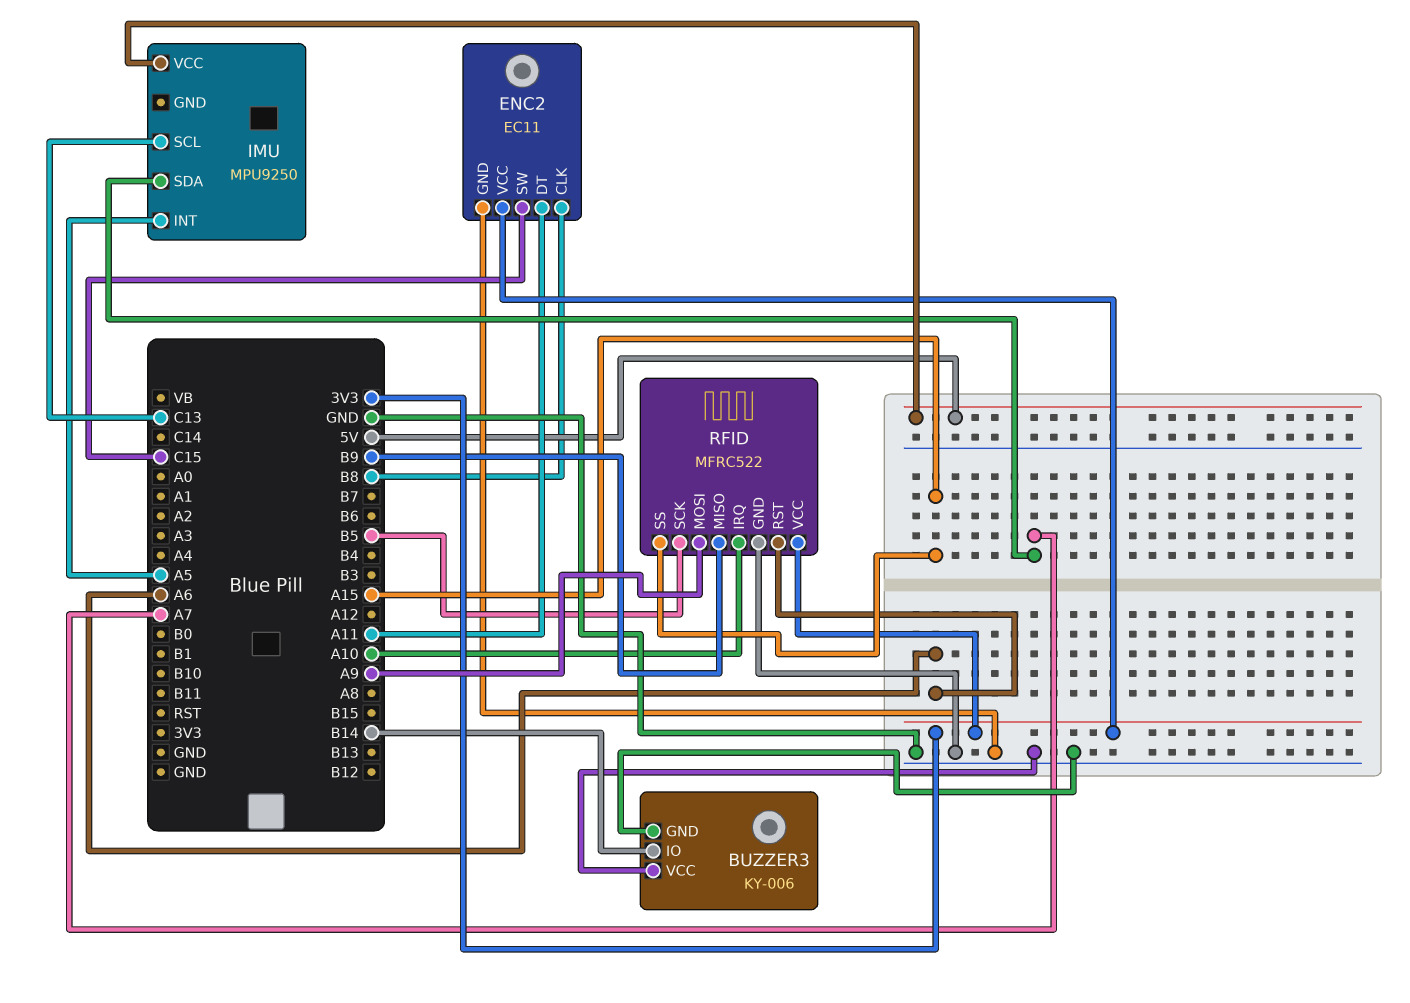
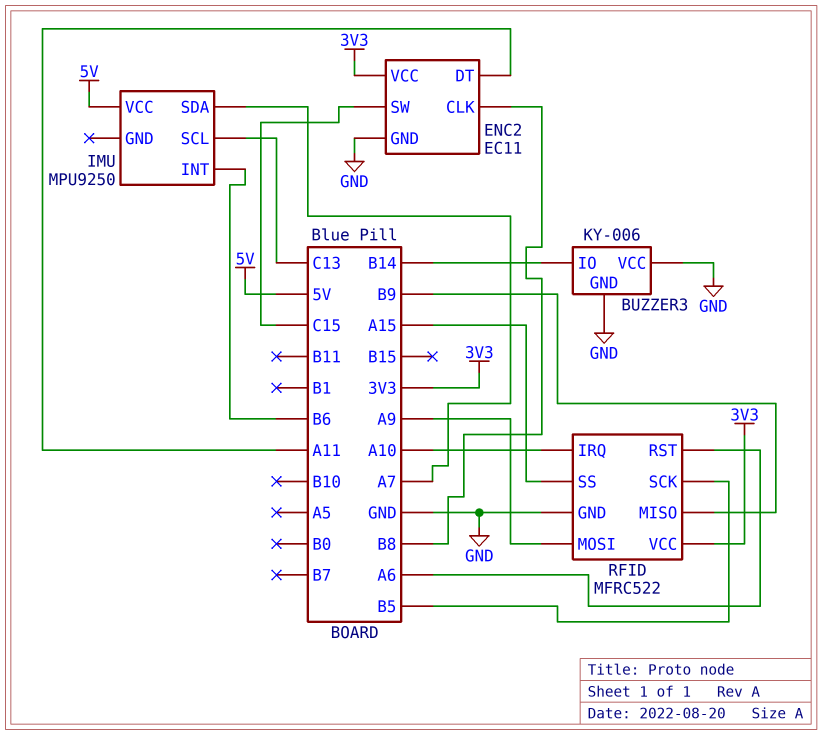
IMU pin INT: A5 -> B6

